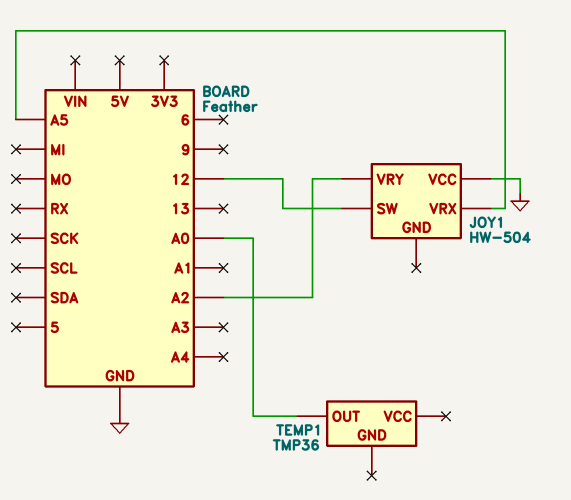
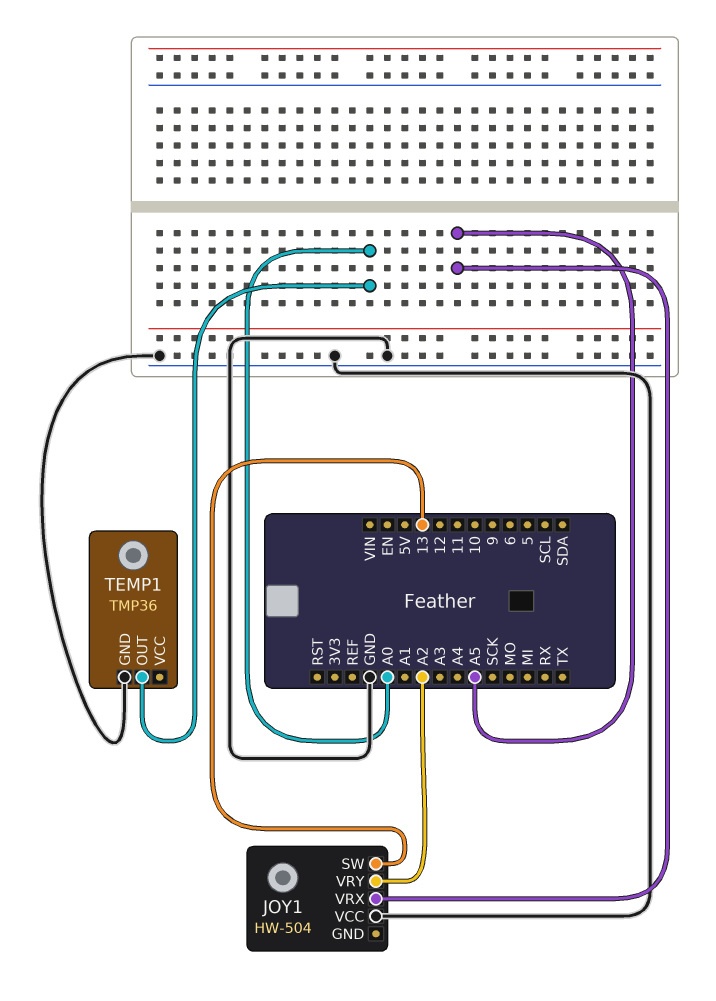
JOY1 pin SW: 12 -> 13
TEMP1 pin GND: none -> GND

